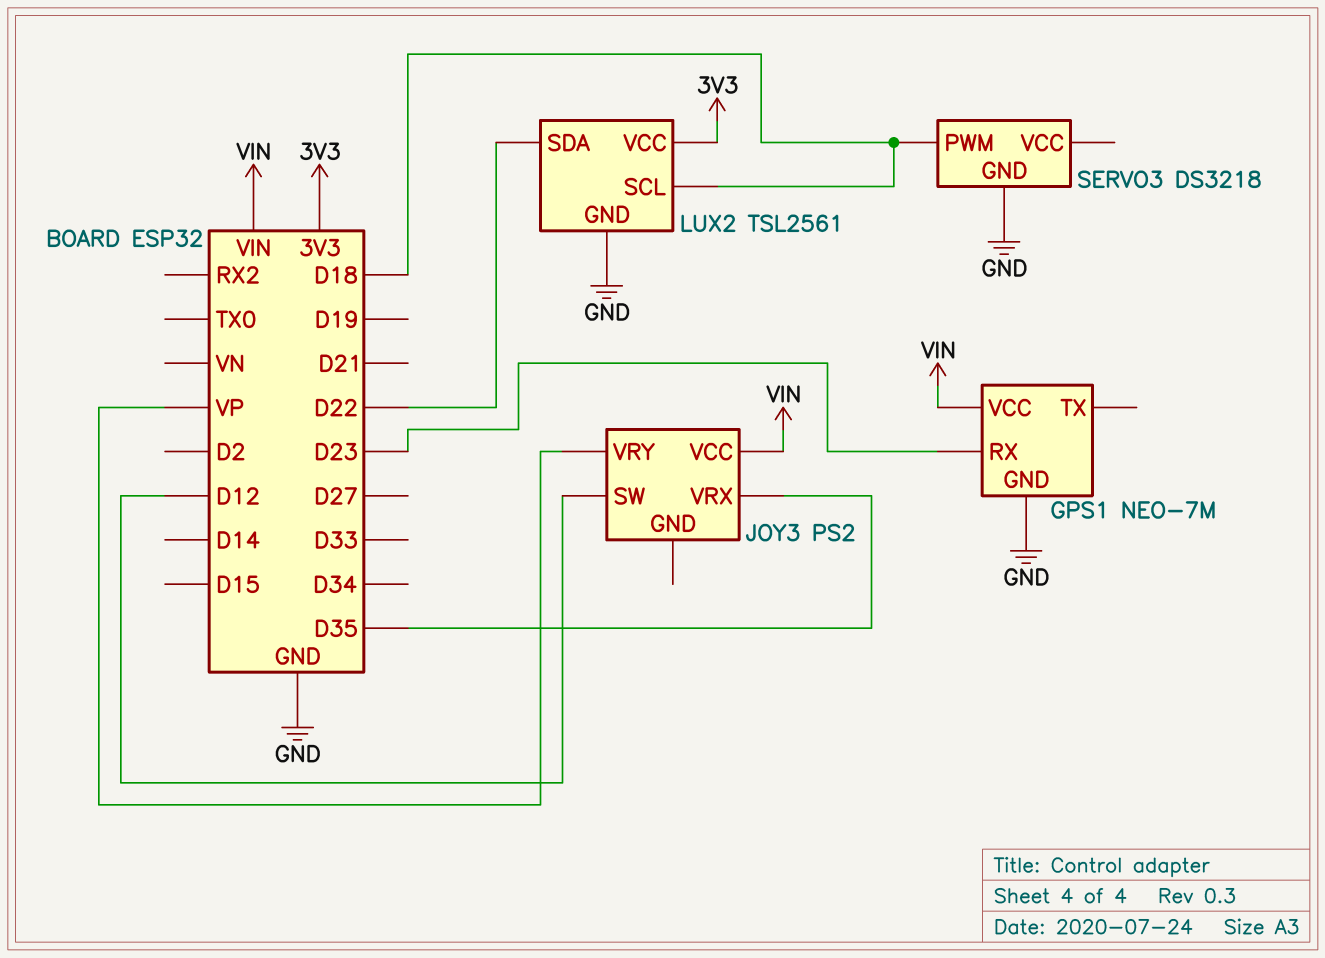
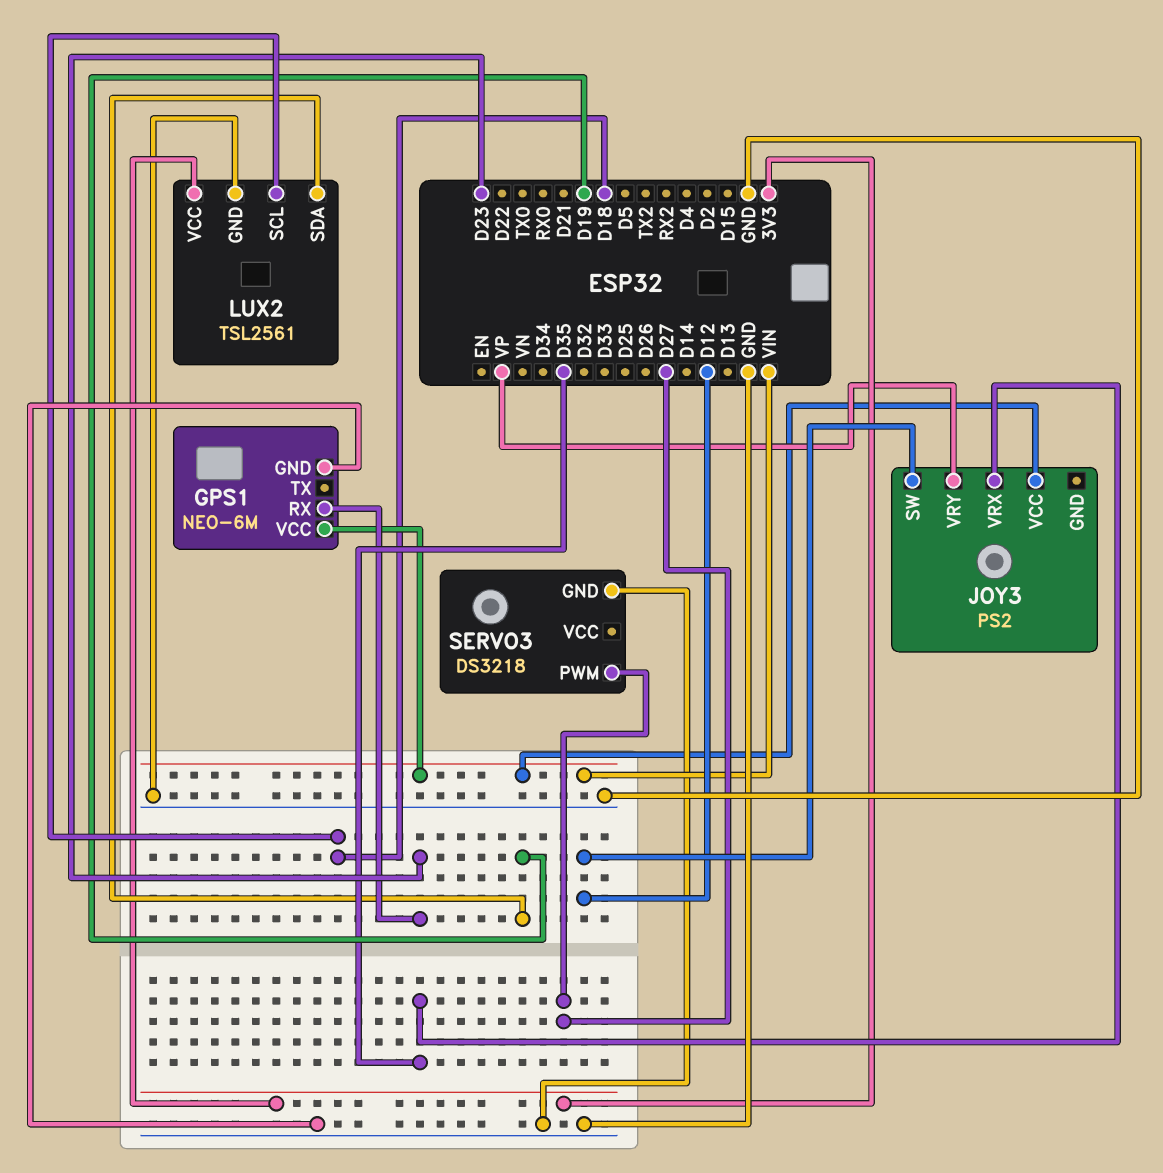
GPS1: NEO-7M -> NEO-6M
LUX2 pin SDA: D22 -> D19
SERVO3 pin PWM: D18 -> D27

